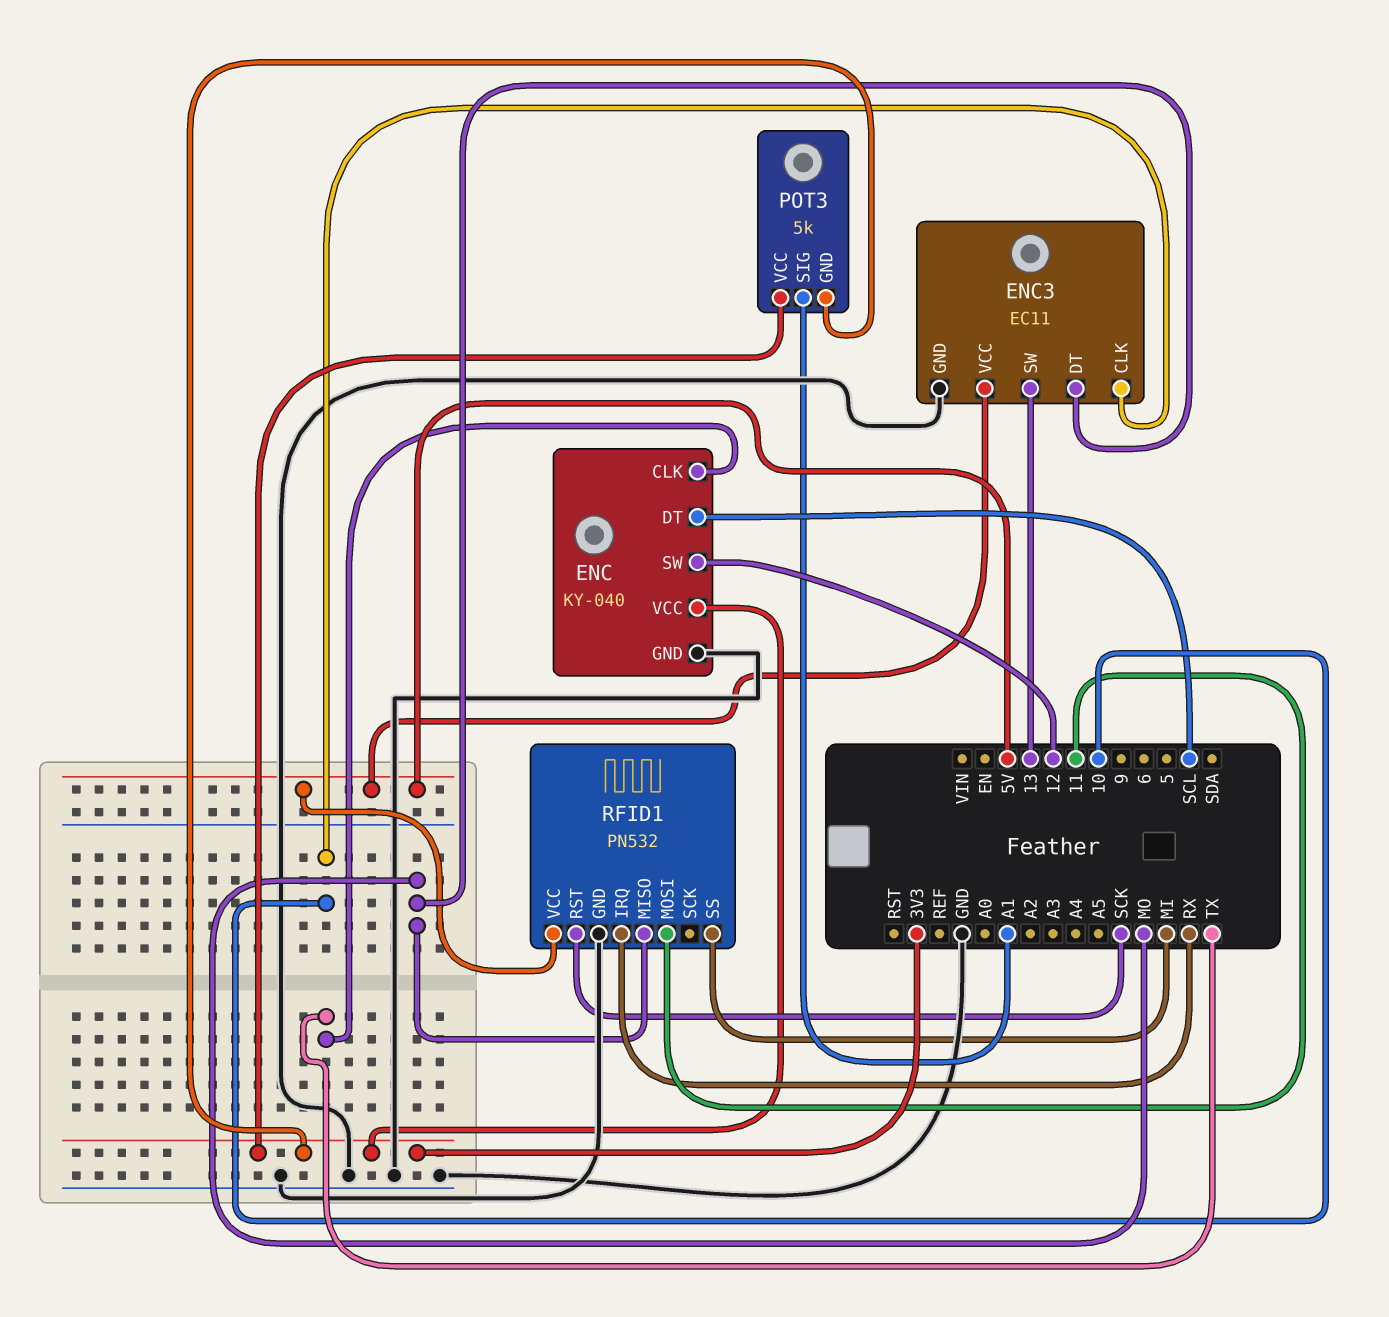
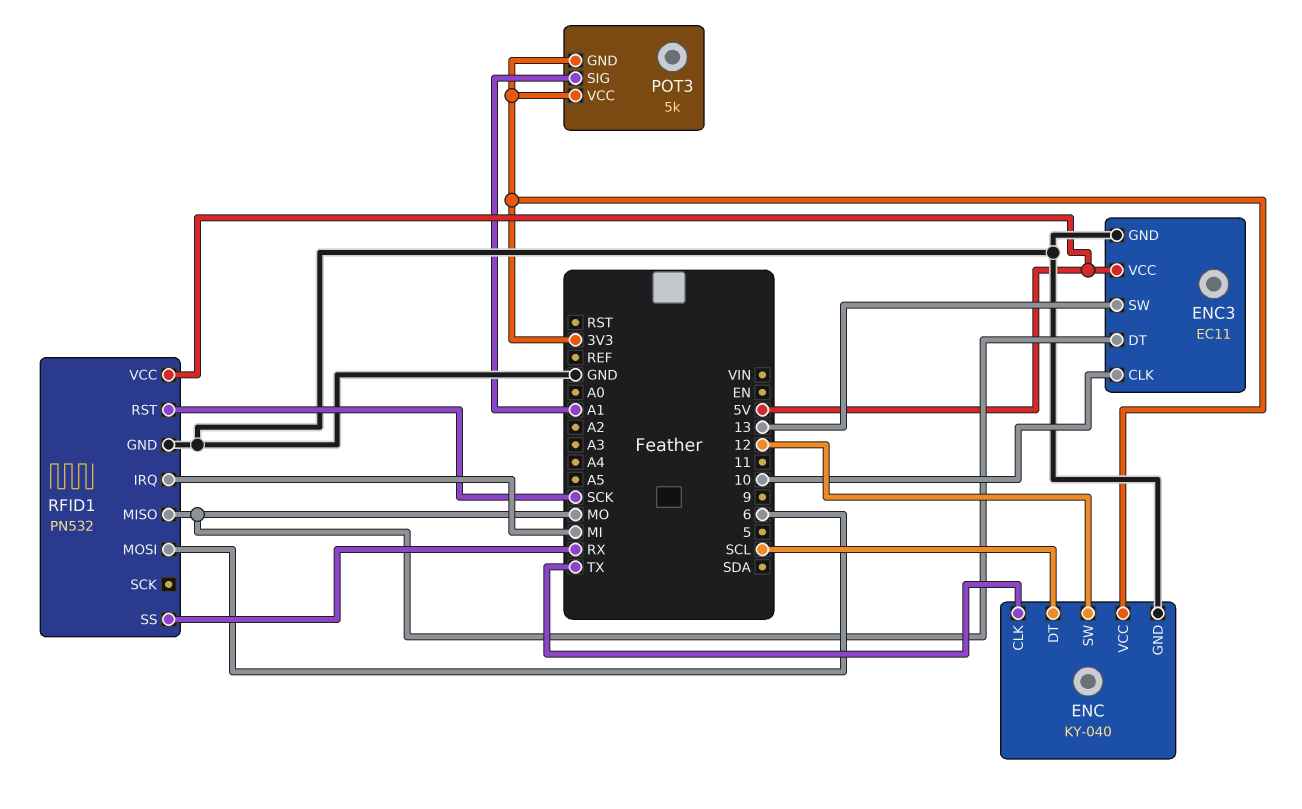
RFID1 pin IRQ: RX -> MI
RFID1 pin MOSI: 11 -> 6
RFID1 pin SS: MI -> RX

